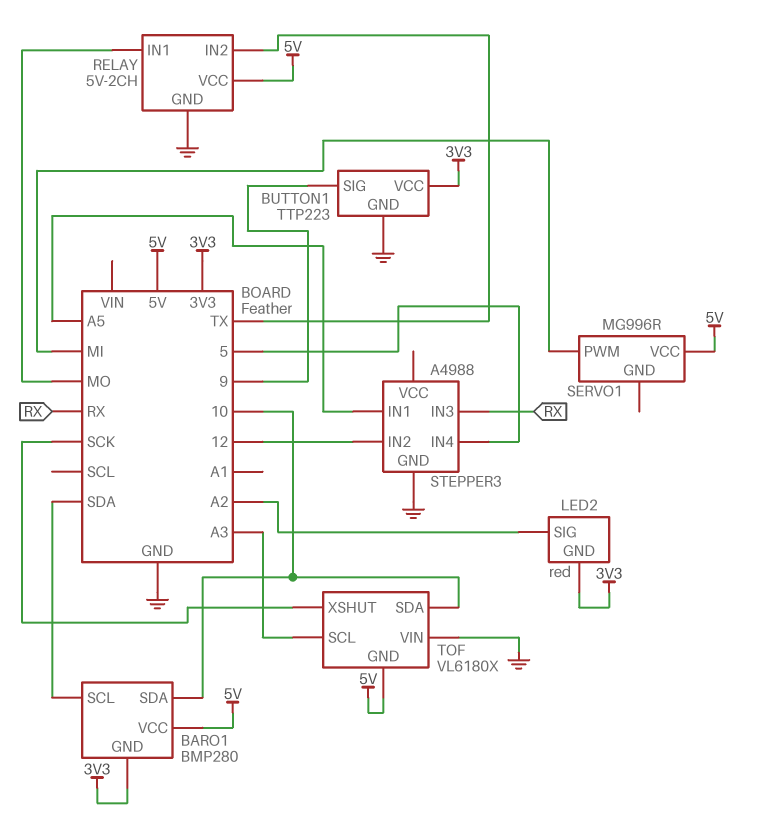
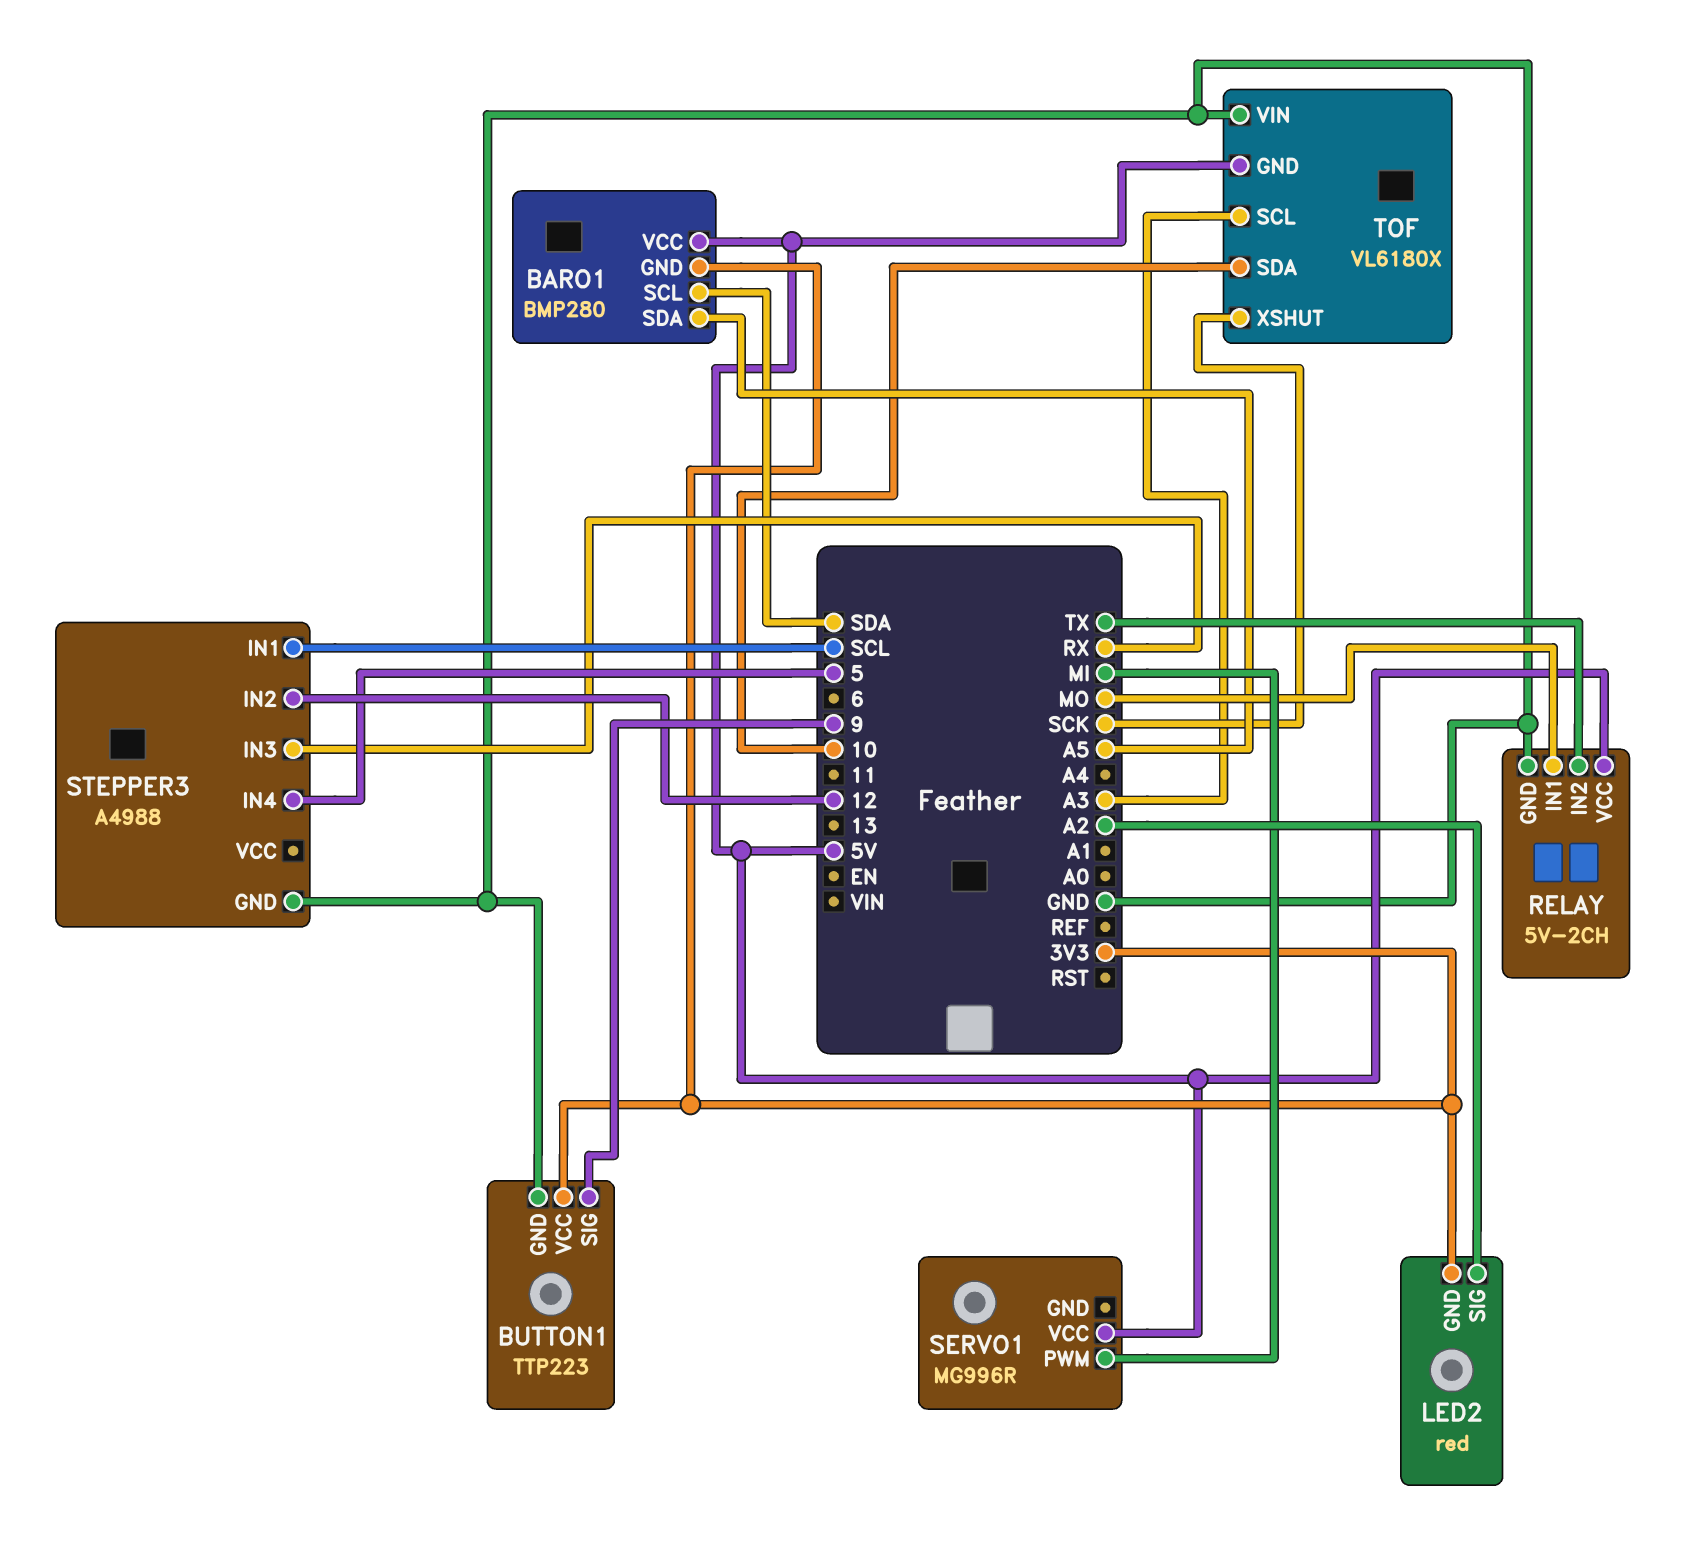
BARO1 pin SDA: 10 -> A5
STEPPER3 pin IN1: A5 -> SCL

